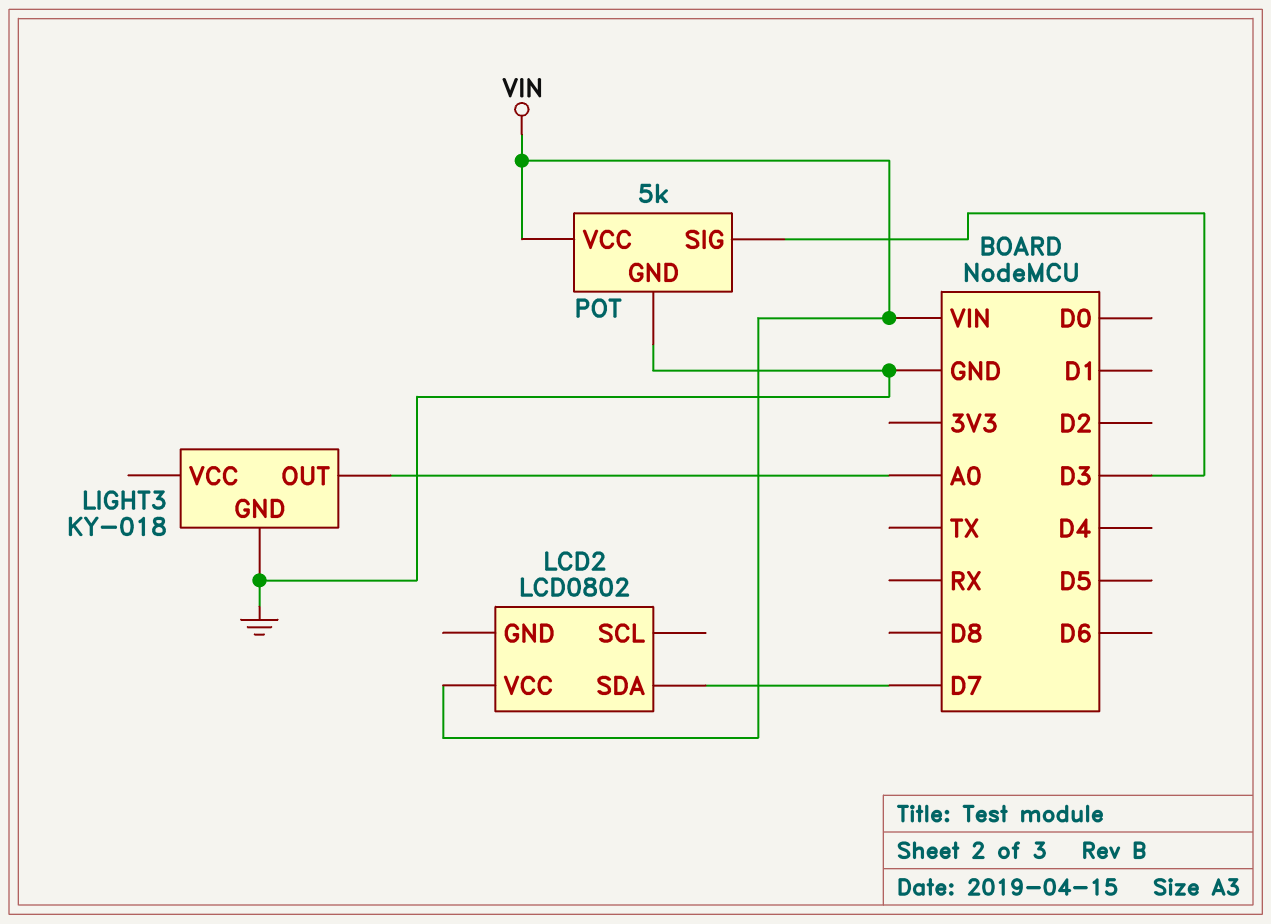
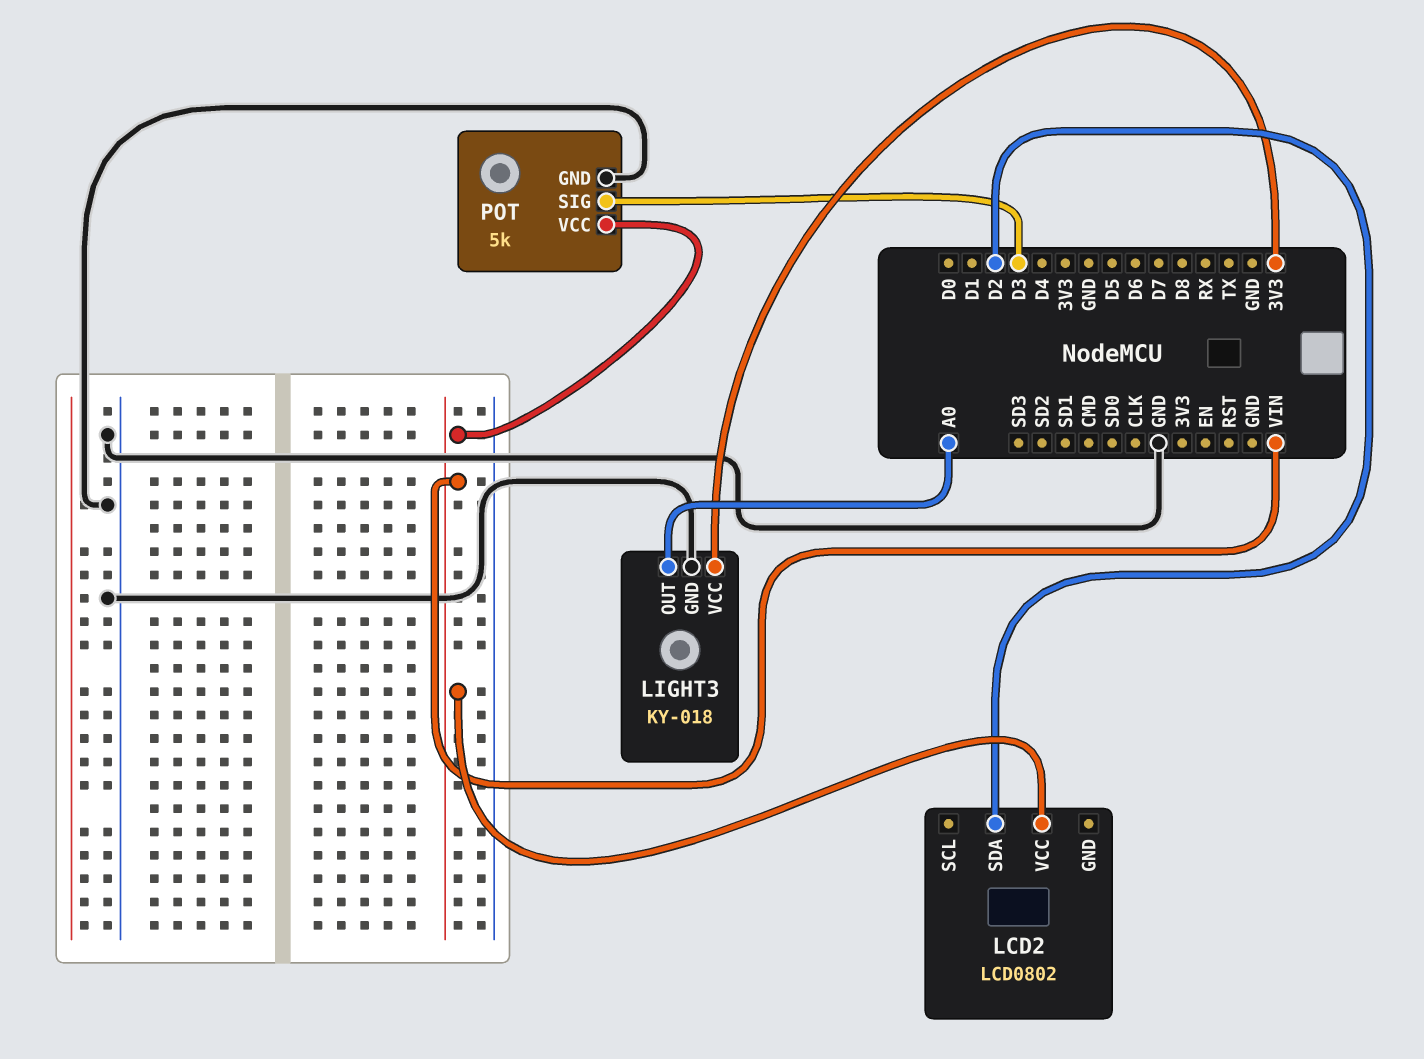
LCD2 pin SDA: D7 -> D2
LIGHT3 pin VCC: none -> 3V3

